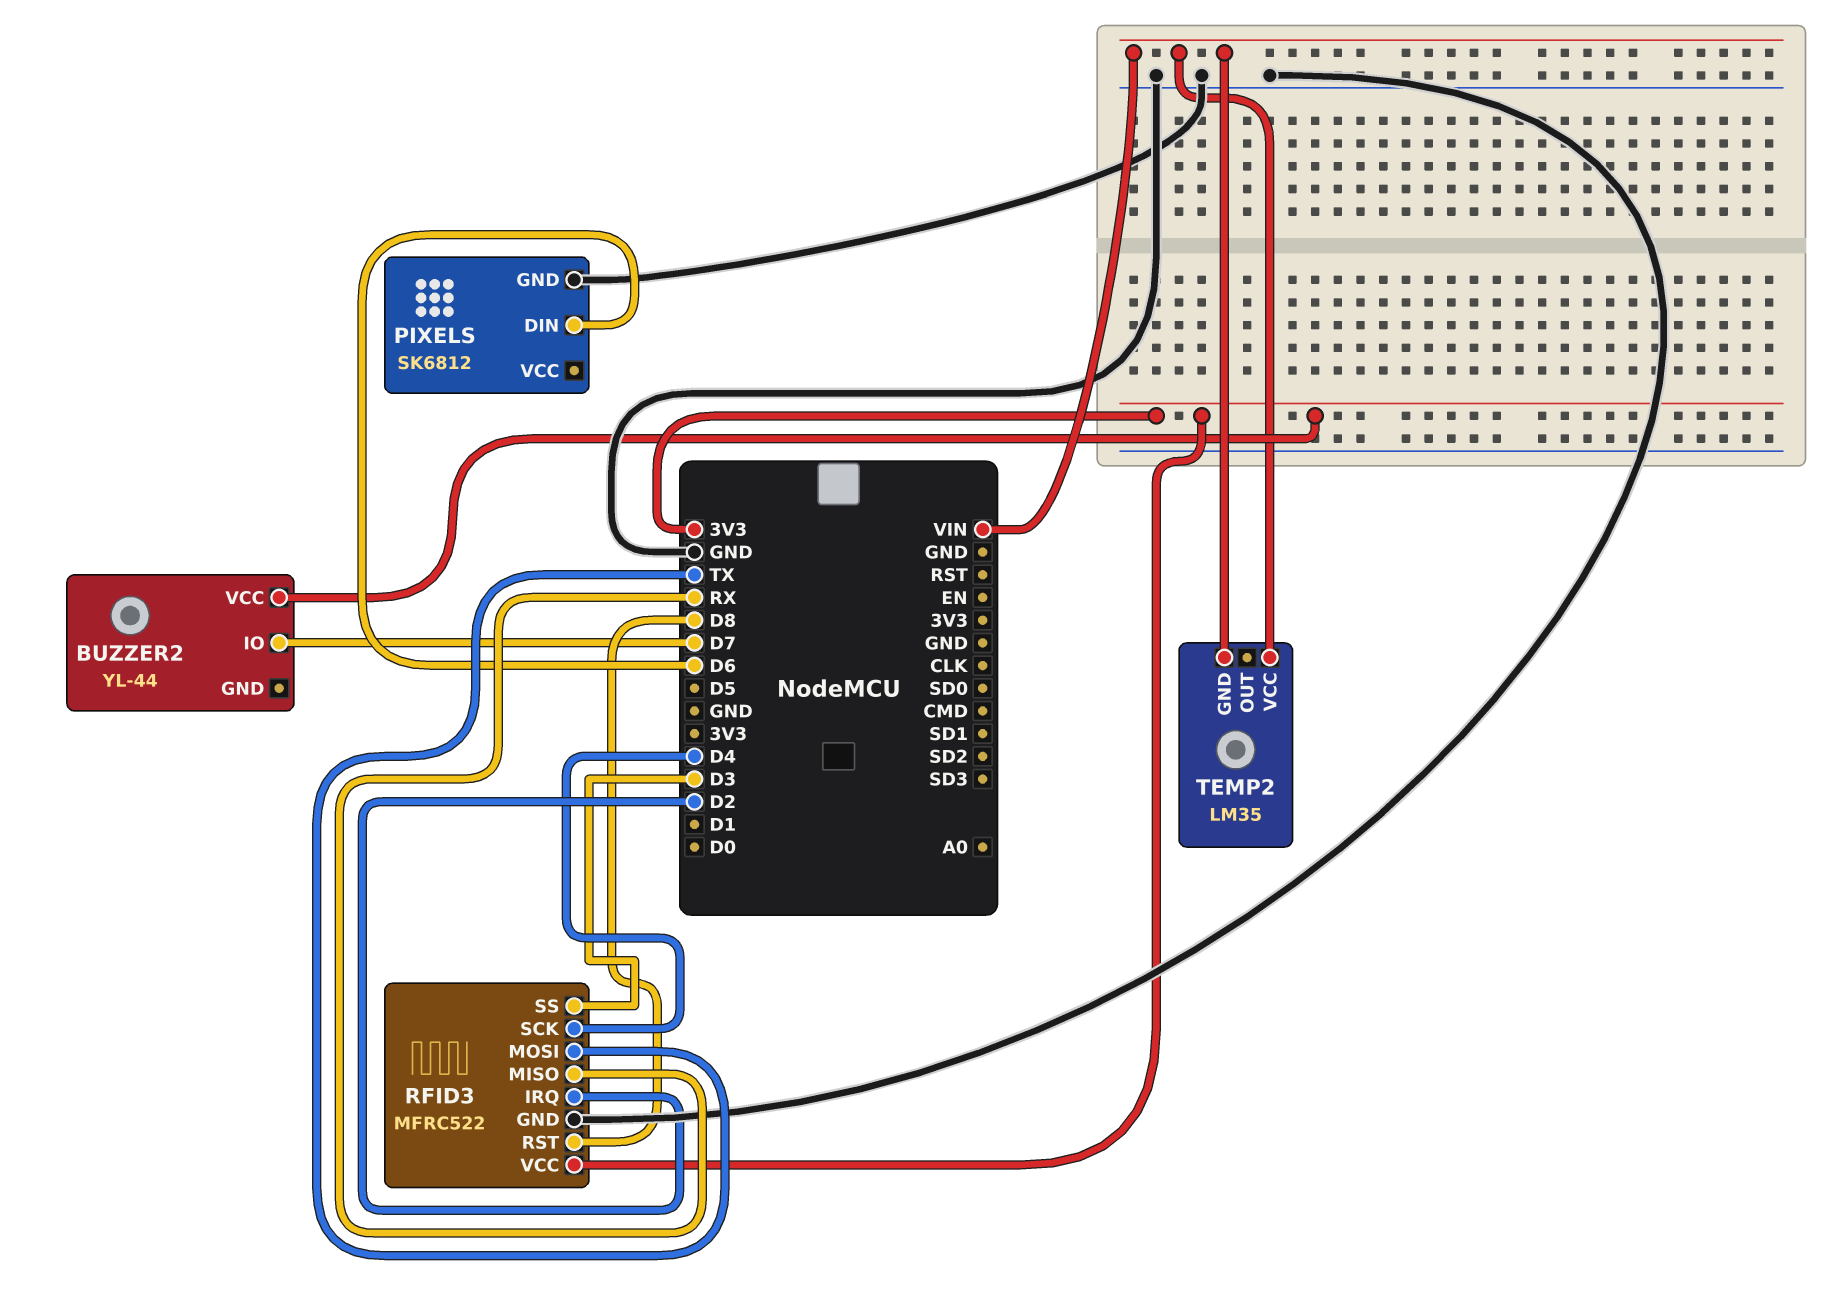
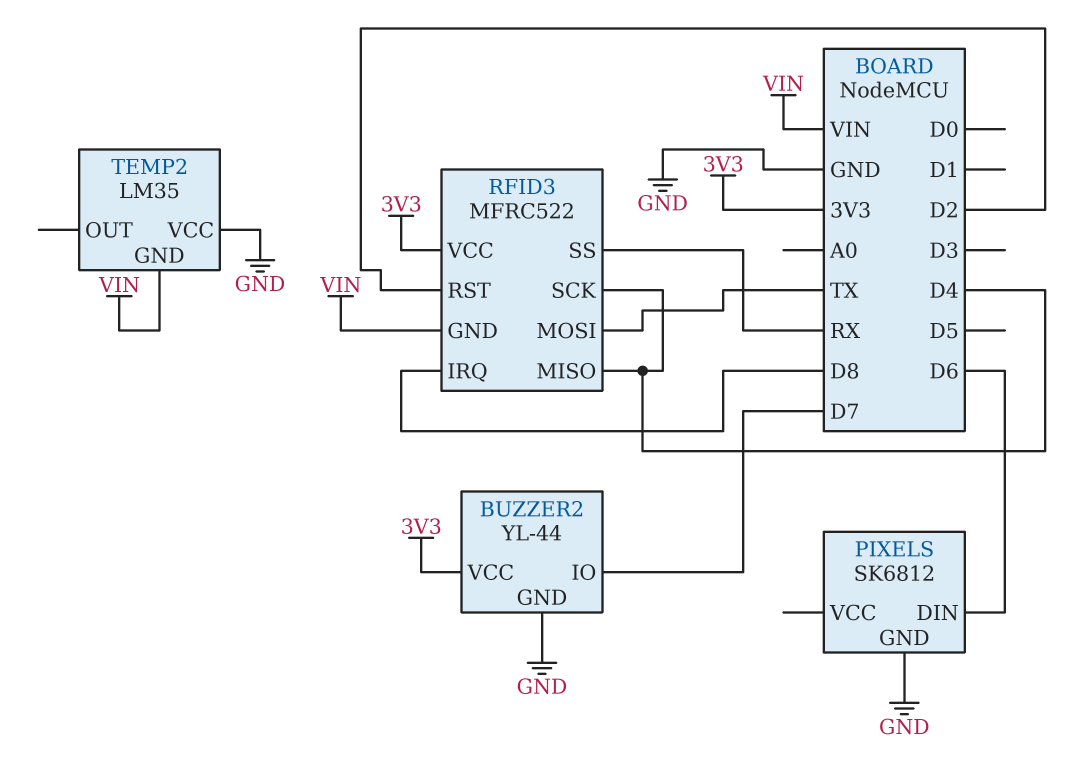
BUZZER2 pin GND: none -> GND
RFID3 pin GND: GND -> VIN
RFID3 pin IRQ: D2 -> D8
RFID3 pin MISO: RX -> D4
RFID3 pin RST: D8 -> D2
RFID3 pin SS: D3 -> RX
TEMP2 pin VCC: VIN -> GND

